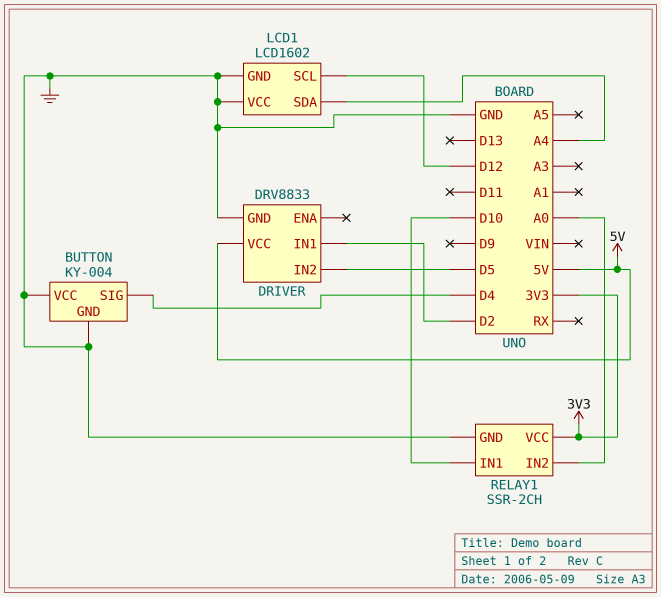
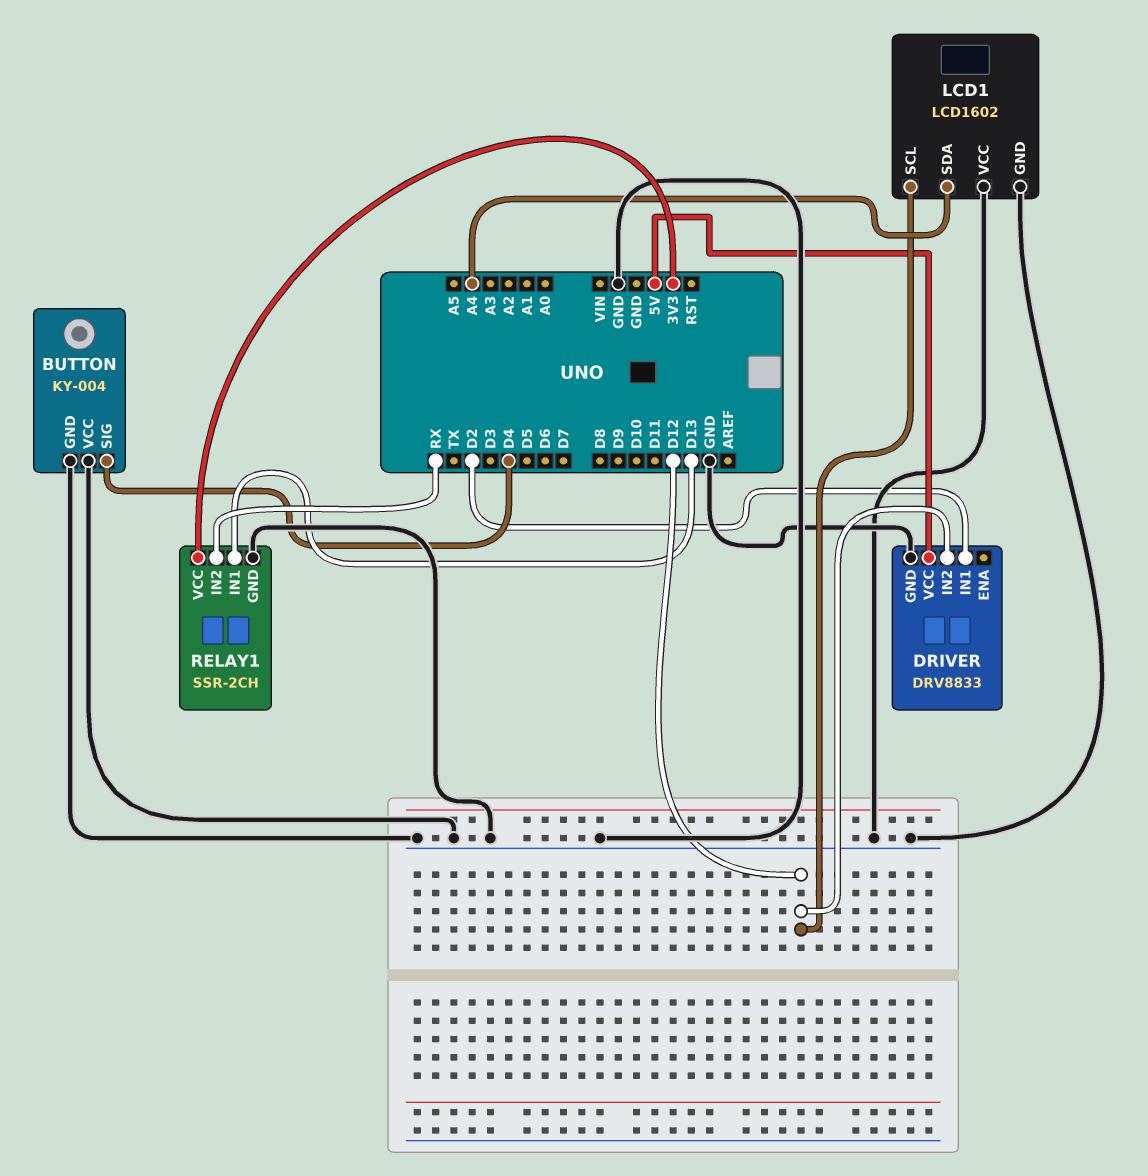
DRIVER pin IN2: D5 -> D12
RELAY1 pin IN1: D10 -> D13
RELAY1 pin IN2: A0 -> RX

